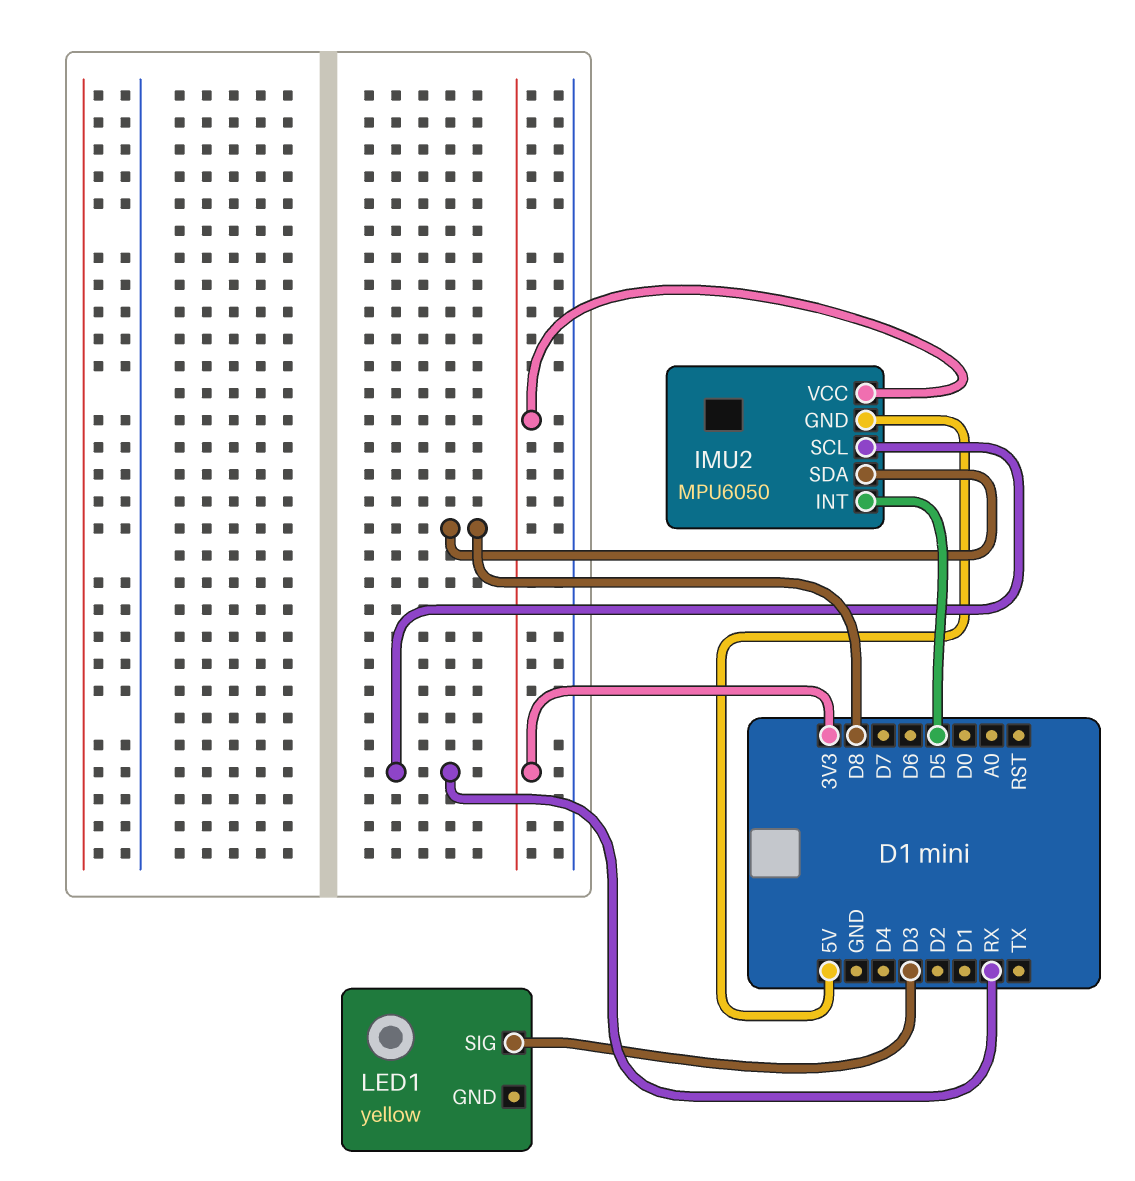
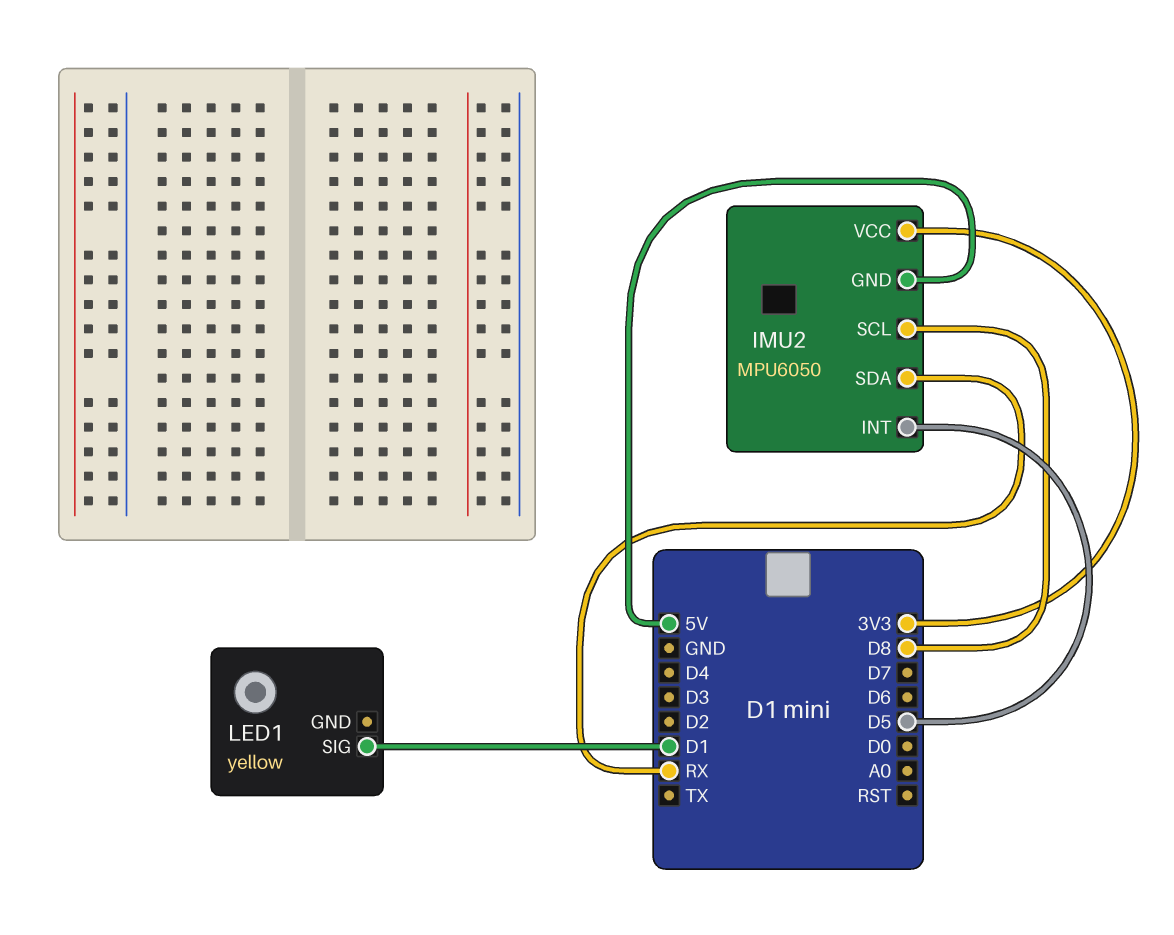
IMU2 pin SCL: RX -> D8
IMU2 pin SDA: D8 -> RX
LED1 pin SIG: D3 -> D1

